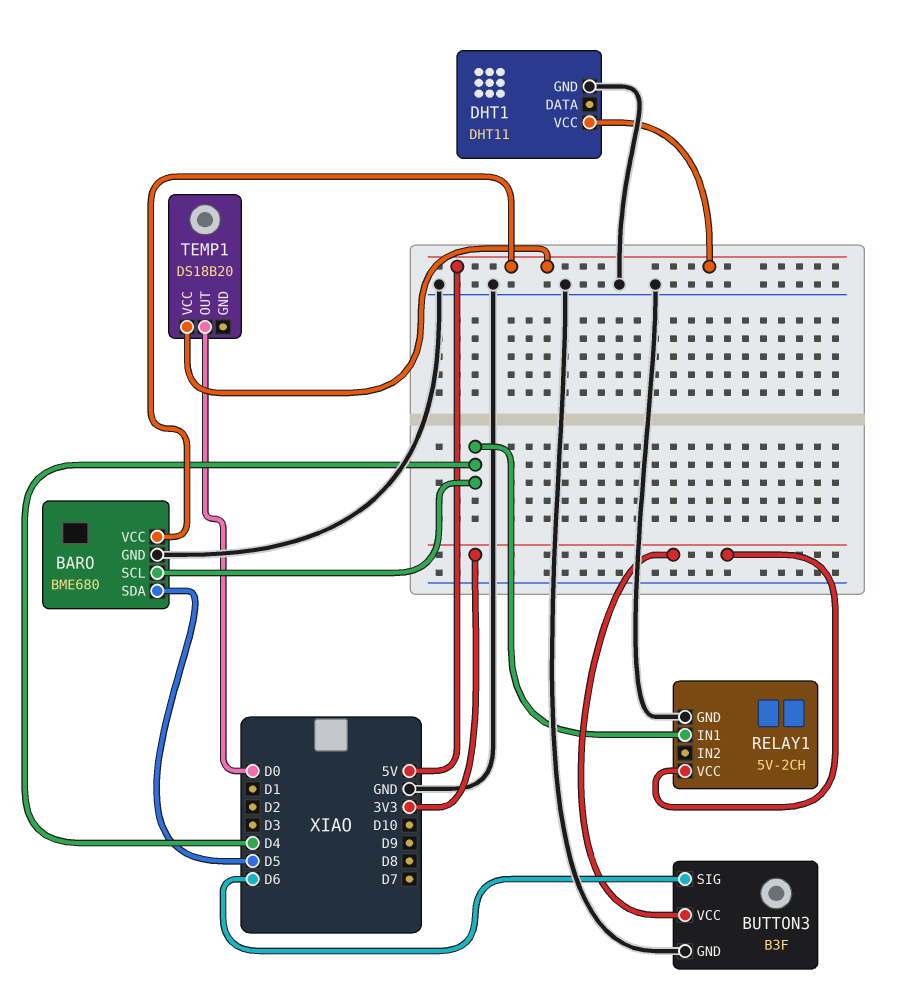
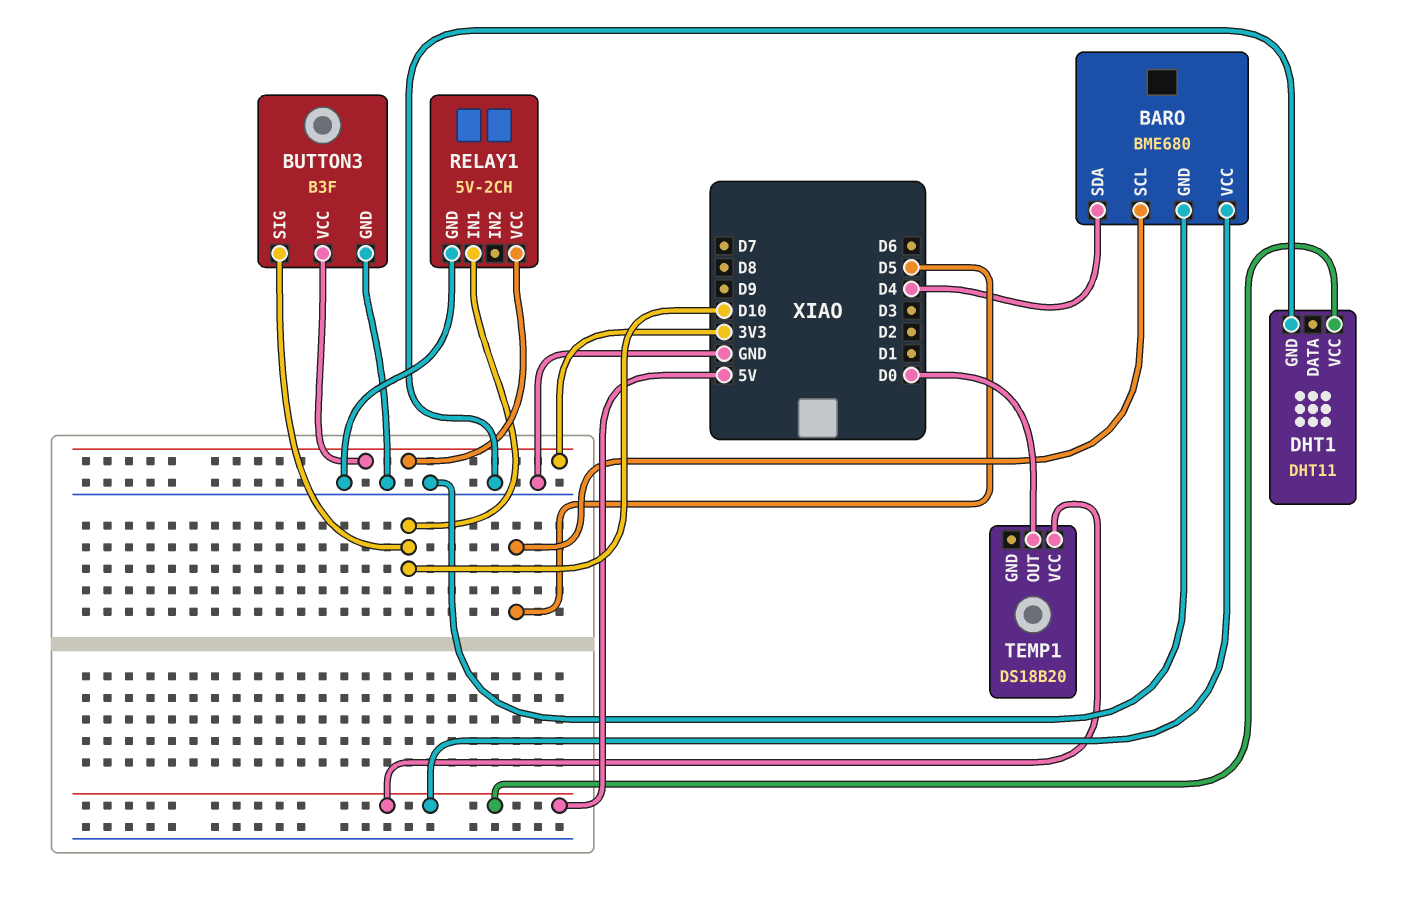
BARO pin SCL: D4 -> D5
BARO pin SDA: D5 -> D4
BUTTON3 pin SIG: D6 -> D10
RELAY1 pin IN1: D4 -> D10

